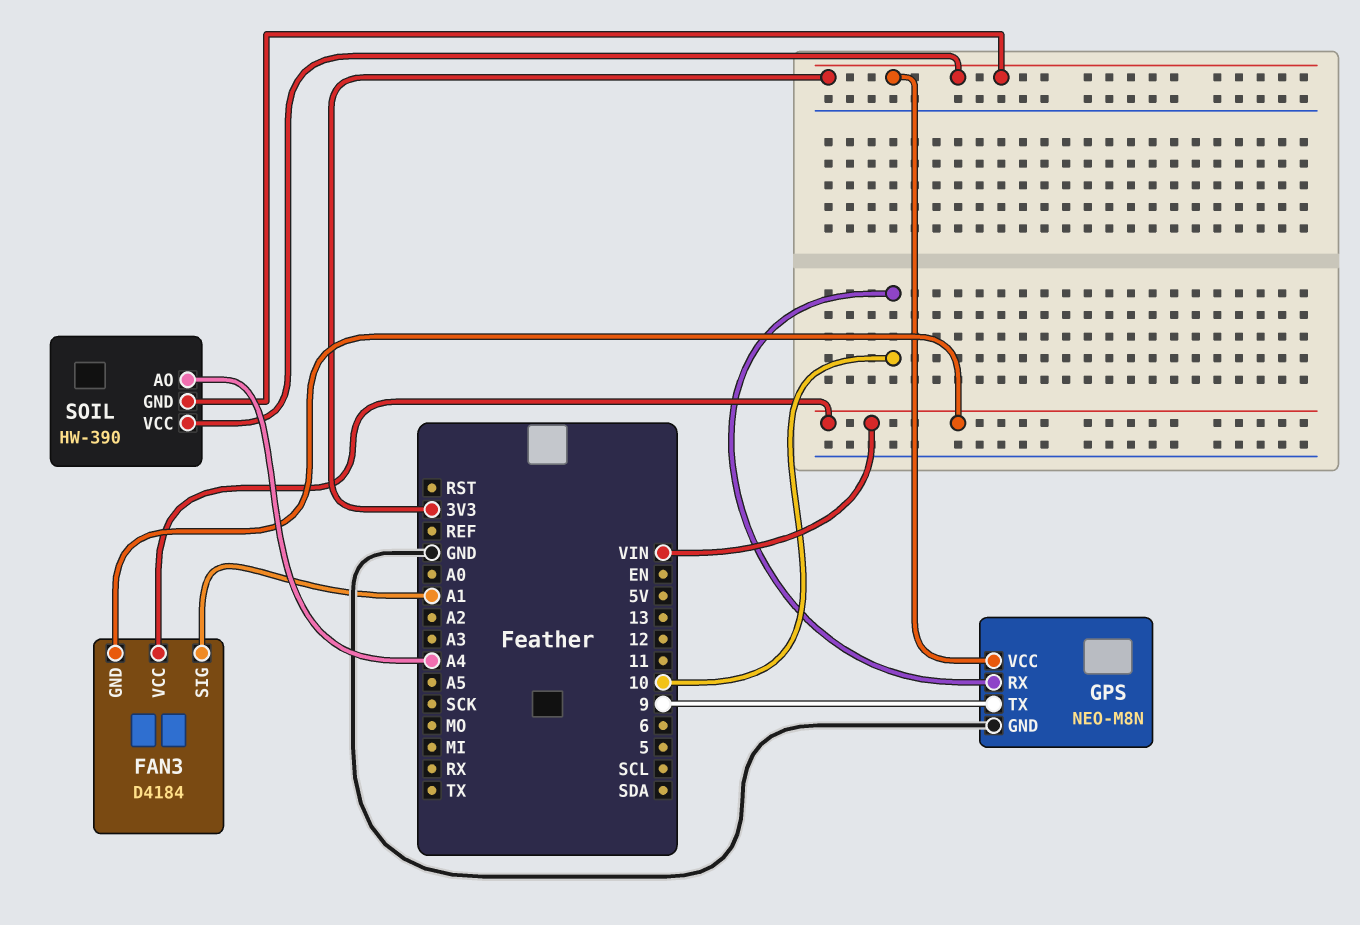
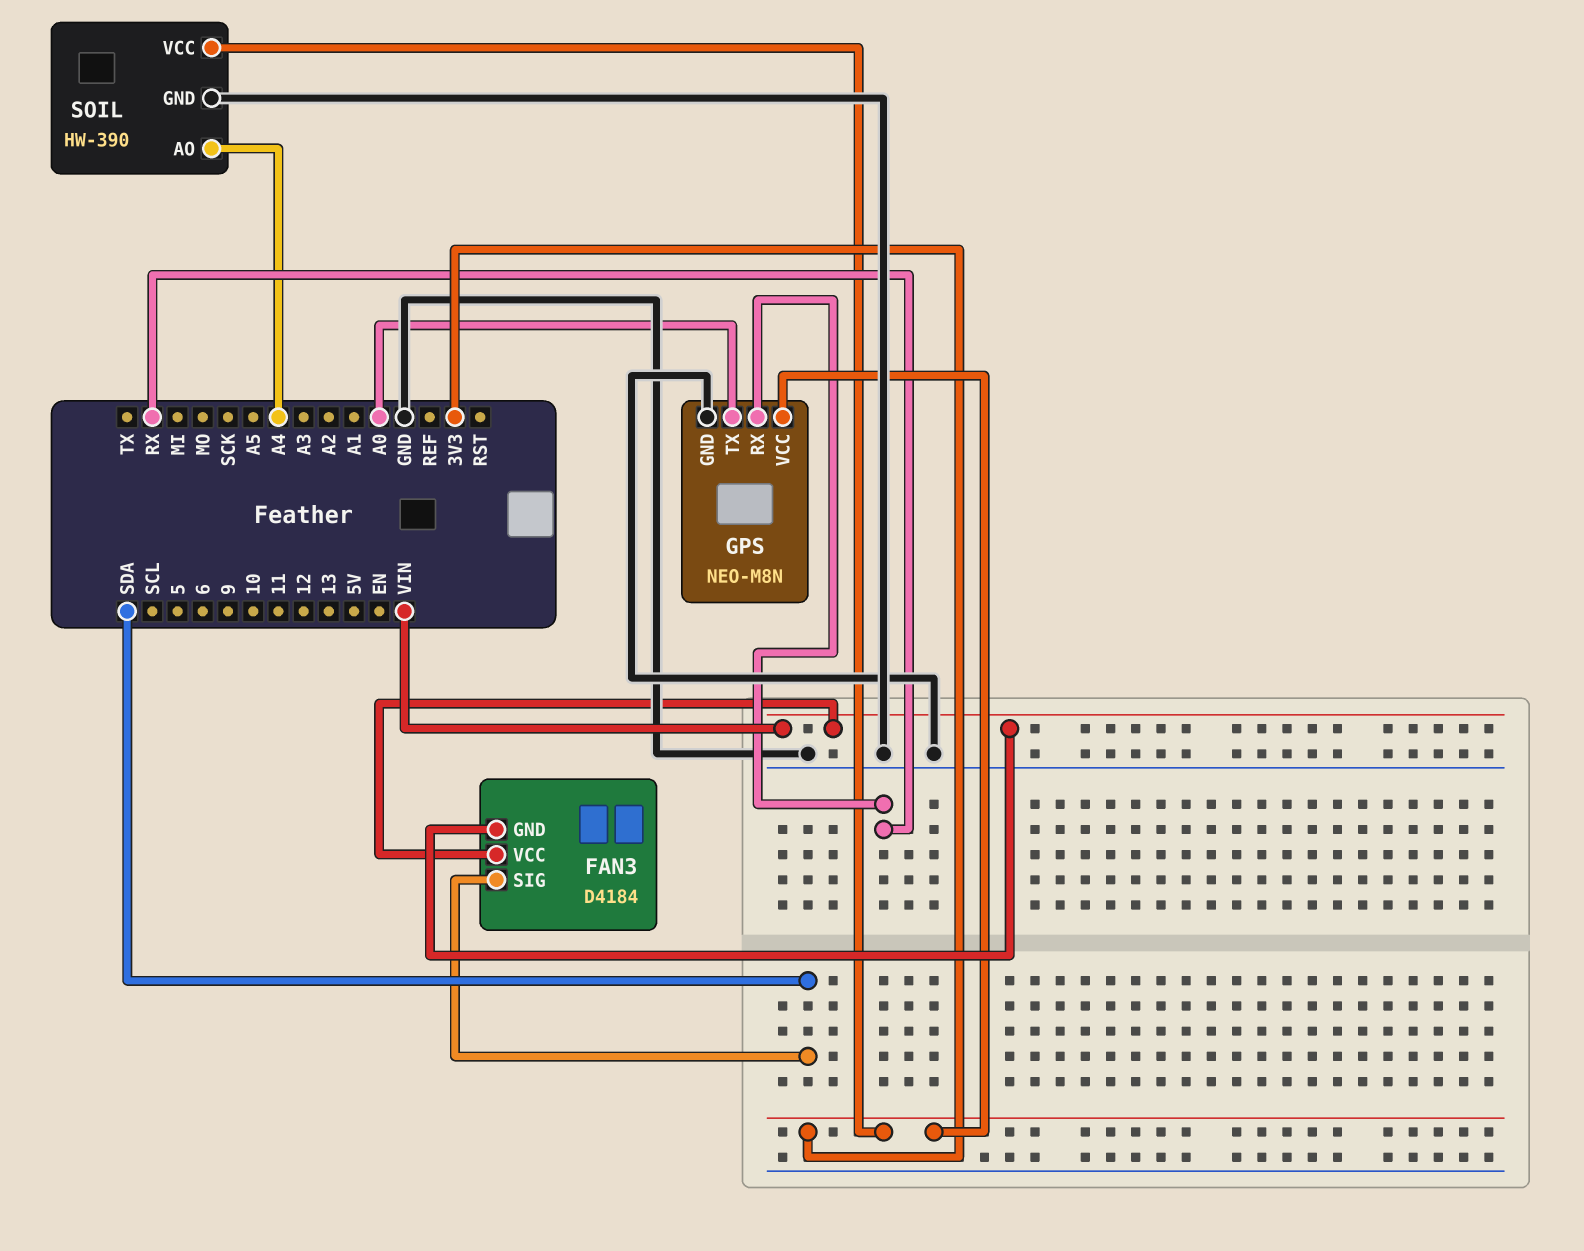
FAN3 pin SIG: A1 -> SDA
GPS pin RX: 10 -> RX
GPS pin TX: 9 -> A0
SOIL pin GND: 3V3 -> GND

